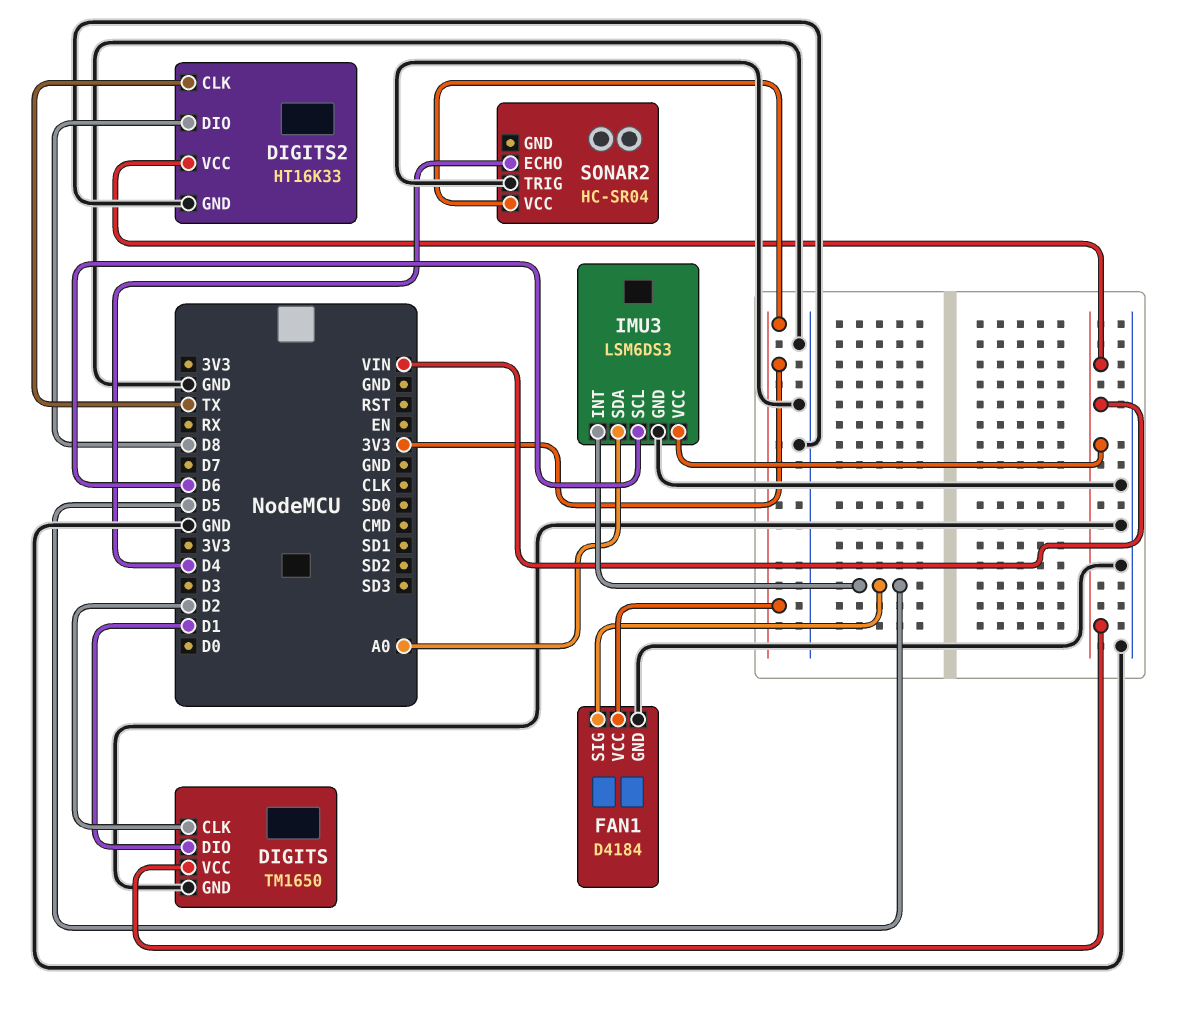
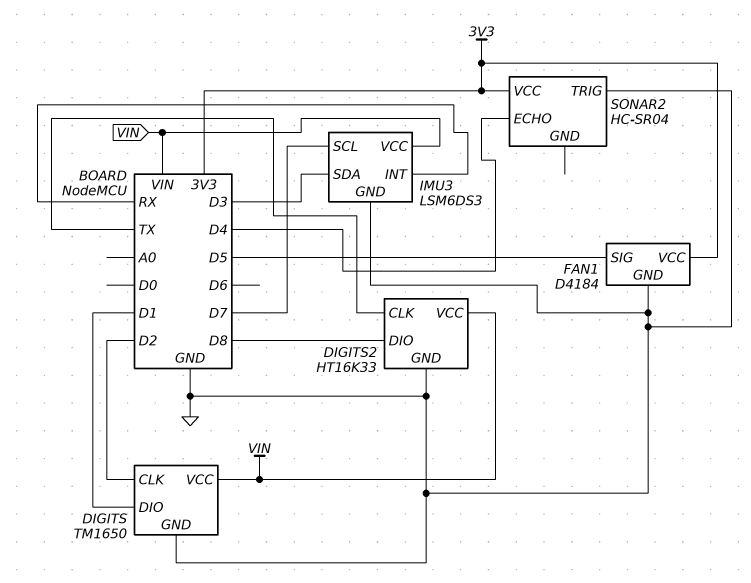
IMU3 pin INT: D5 -> RX
IMU3 pin SCL: D6 -> D7
IMU3 pin SDA: A0 -> D3

